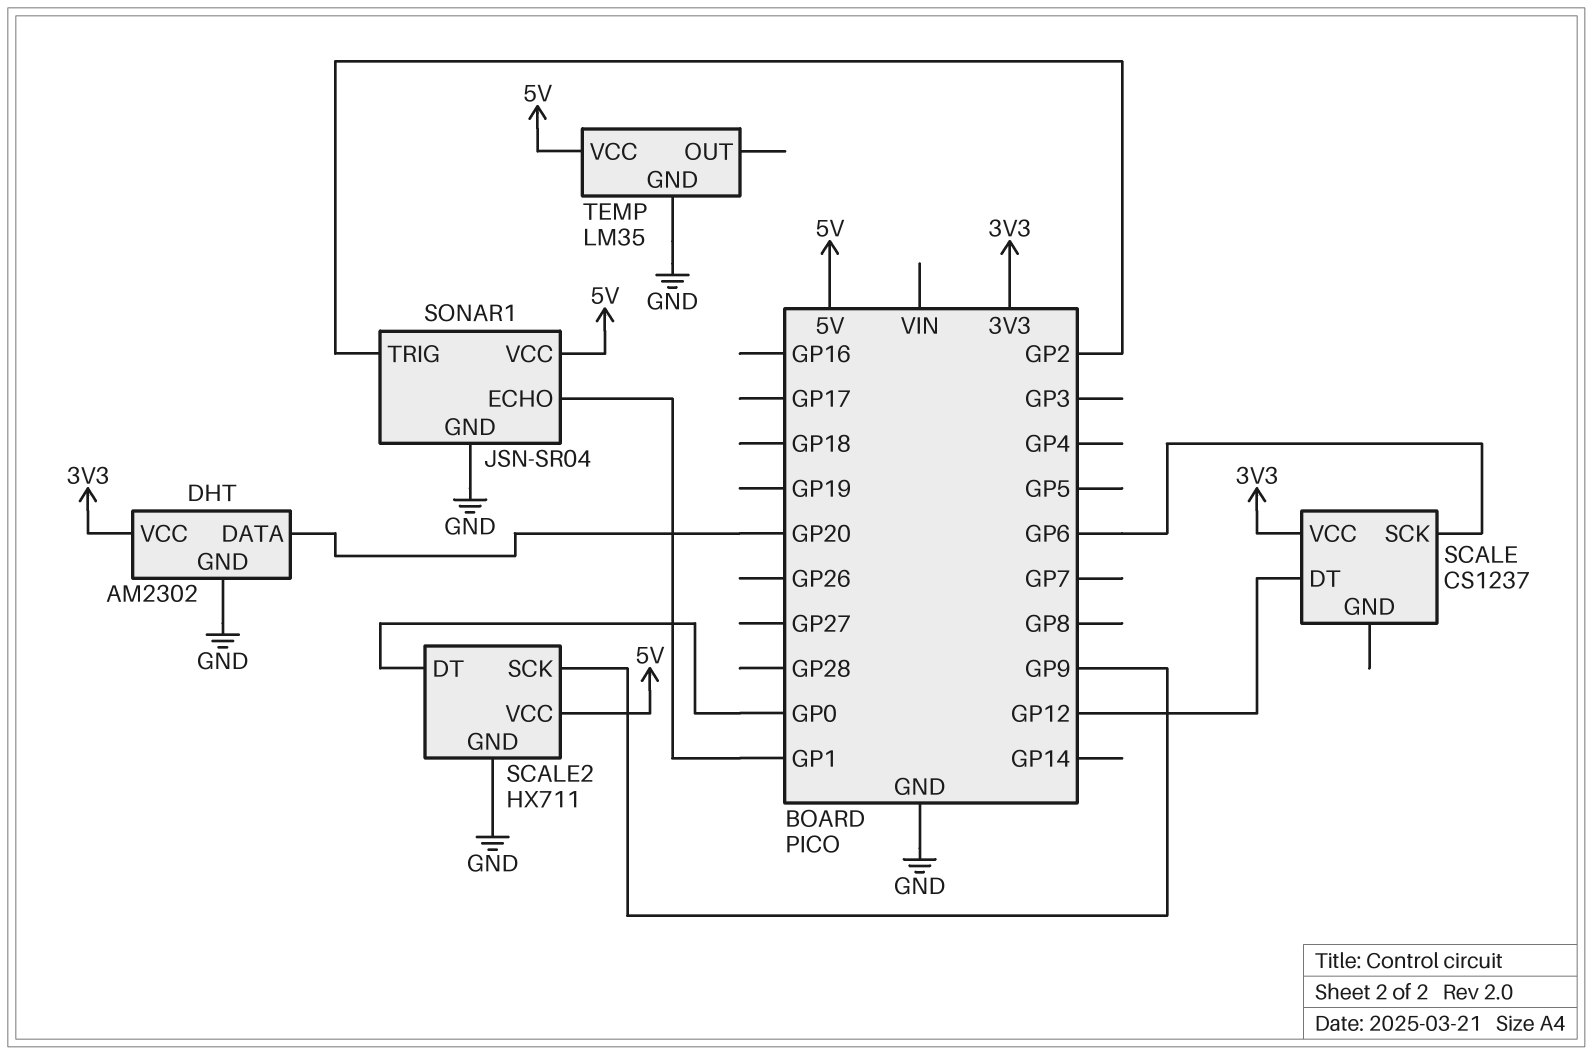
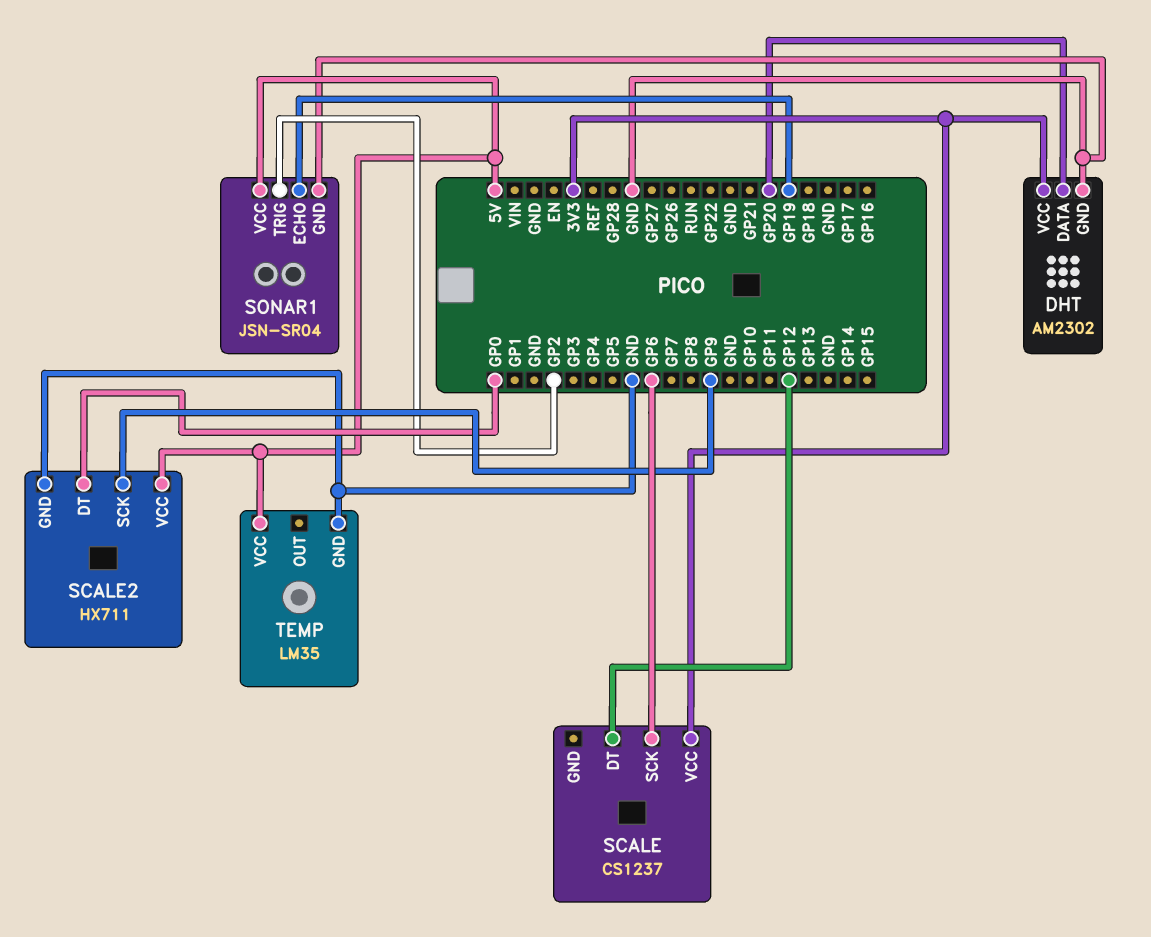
SONAR1 pin ECHO: GP1 -> GP19

